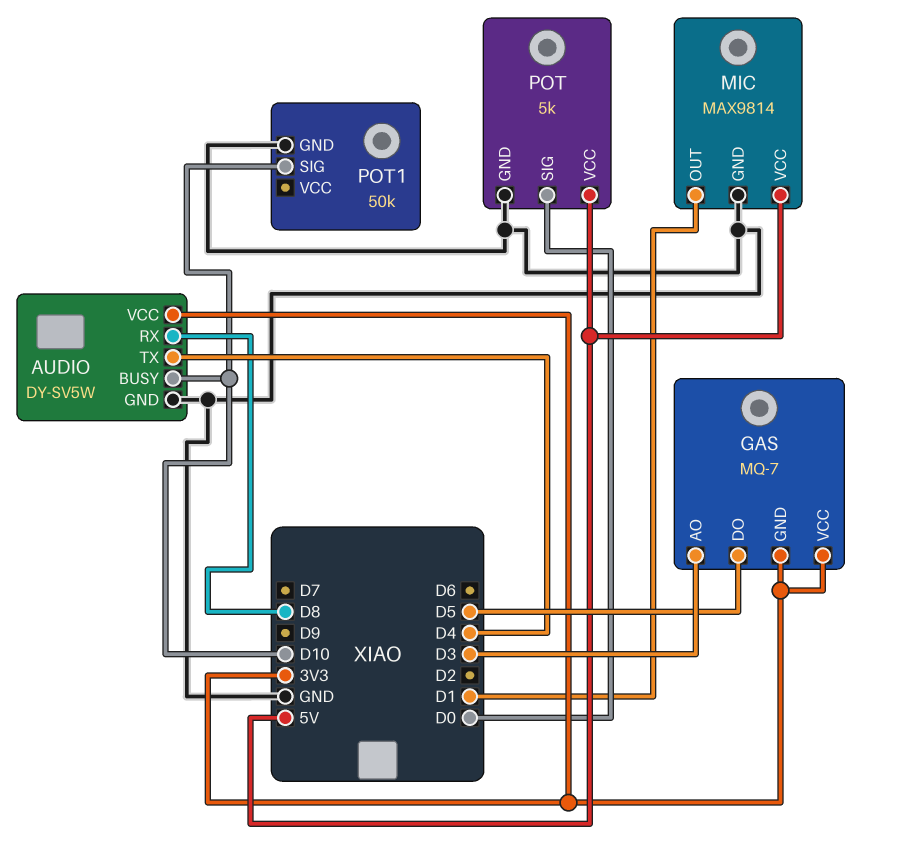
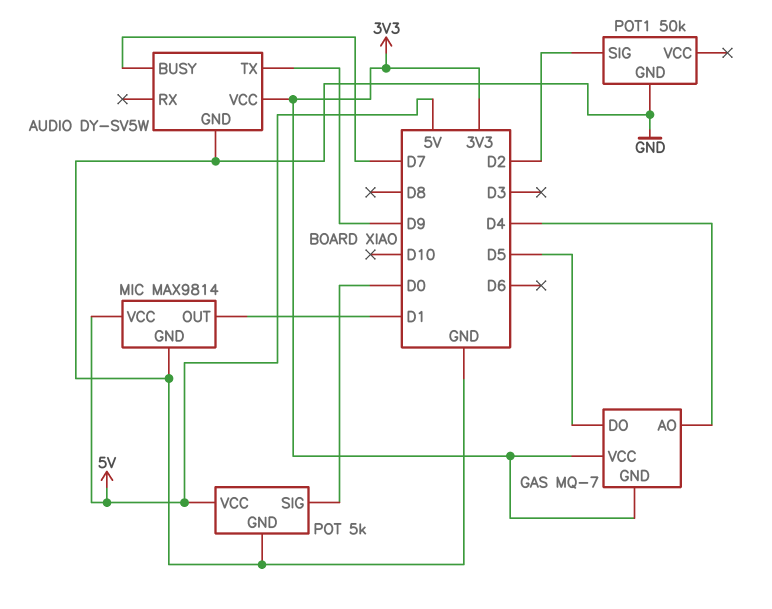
AUDIO pin BUSY: D10 -> D7
AUDIO pin RX: D8 -> none
AUDIO pin TX: D4 -> D9
GAS pin AO: D3 -> D4
POT1 pin SIG: D10 -> D2

